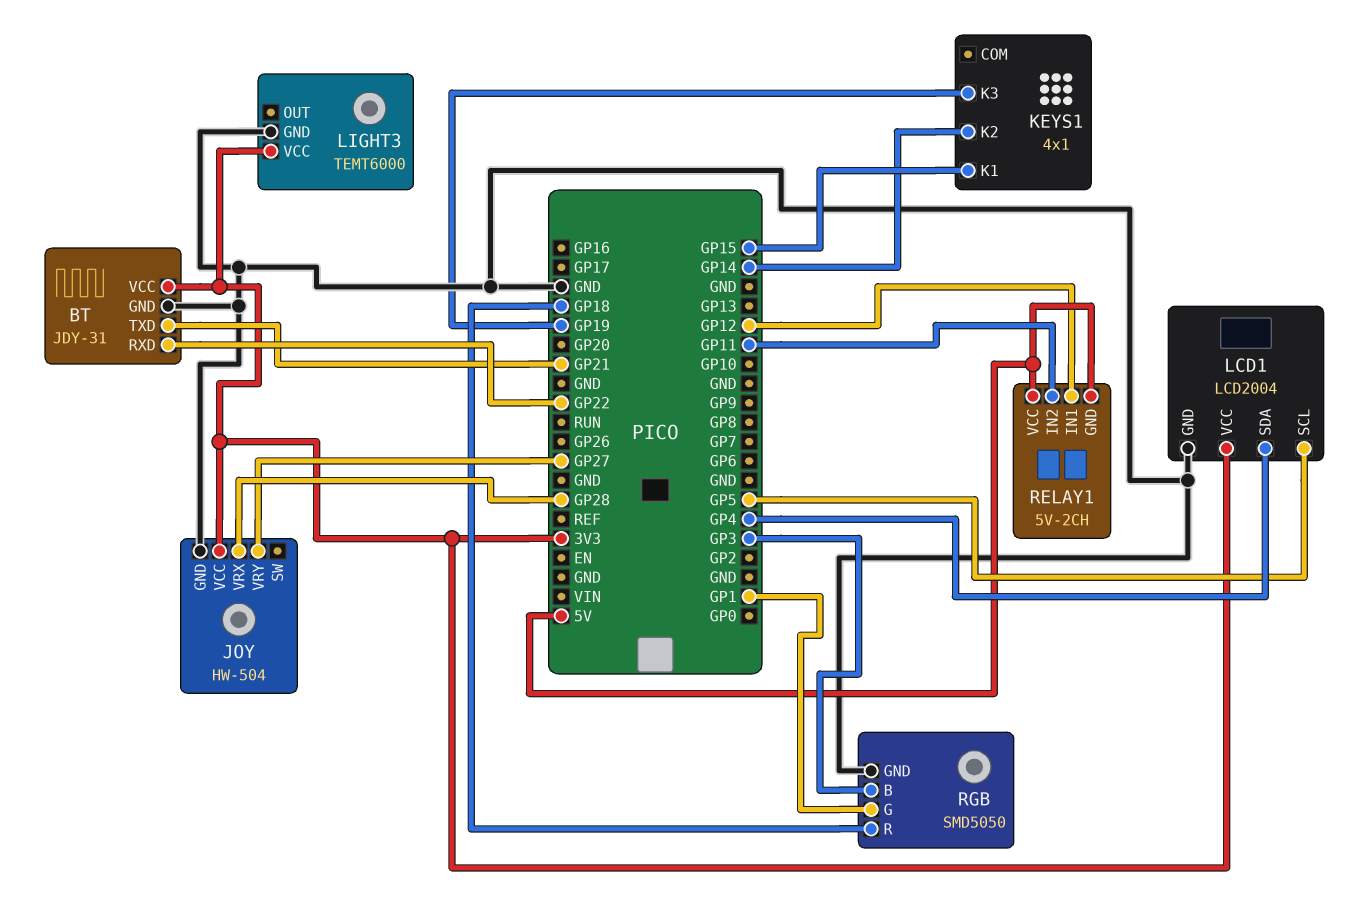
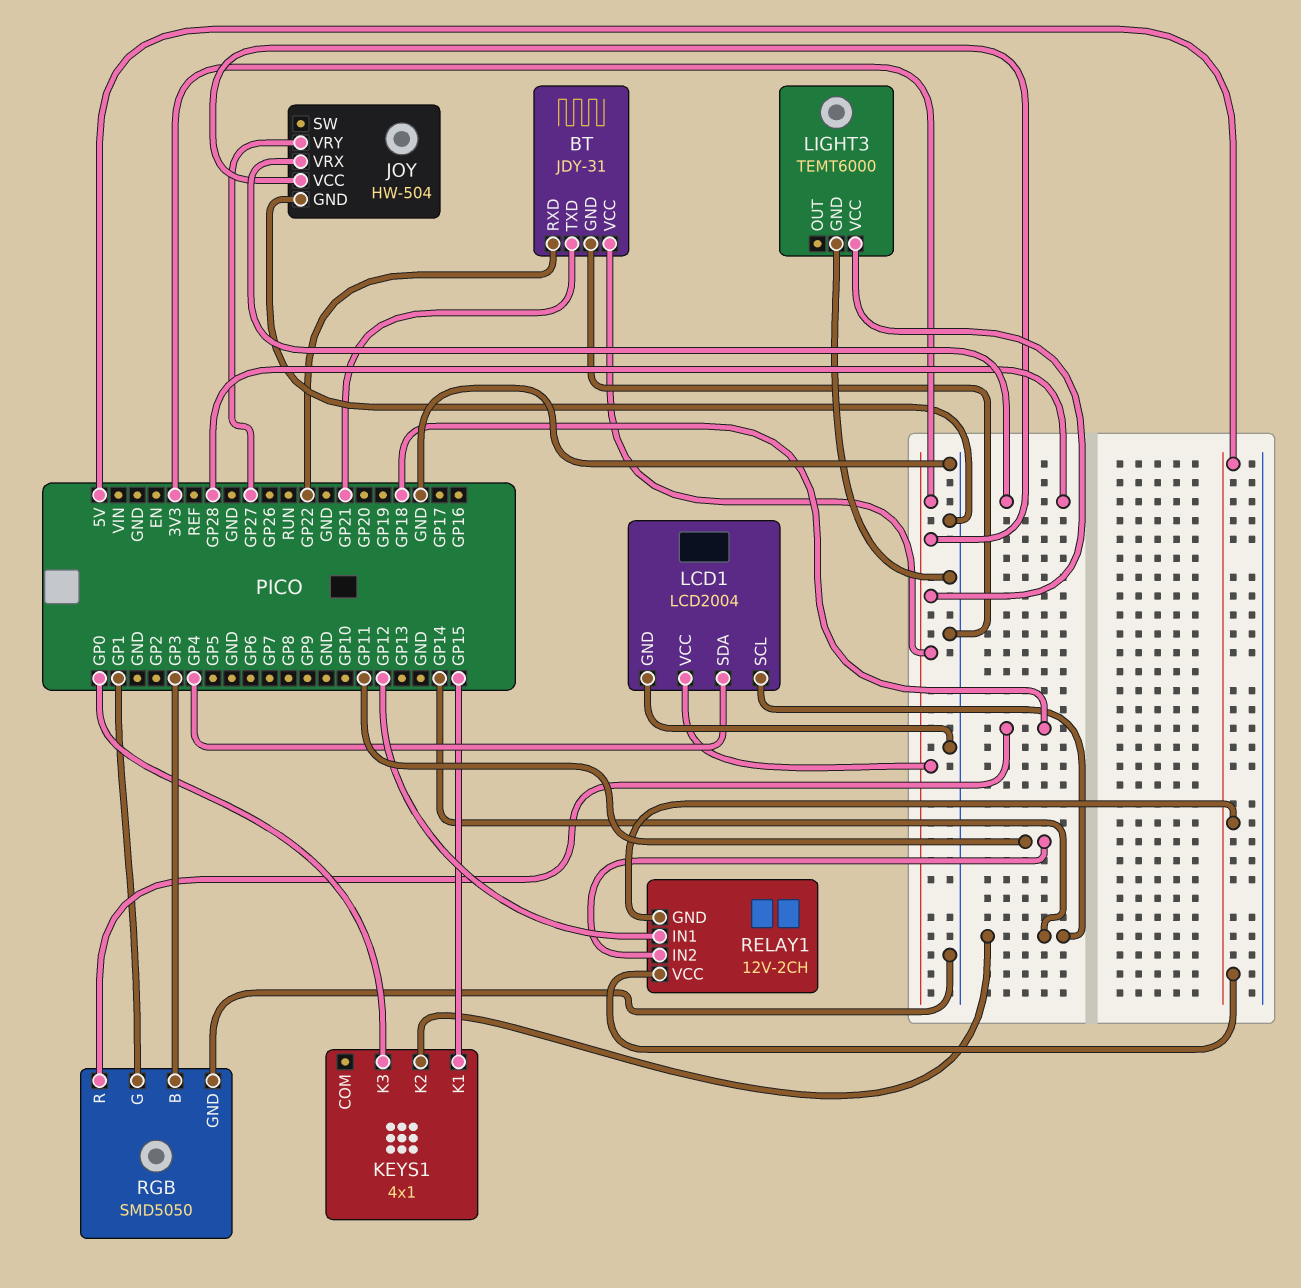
KEYS1 pin K3: GP19 -> GP0
LCD1 pin SCL: GP5 -> GP14
RELAY1: 5V-2CH -> 12V-2CH

